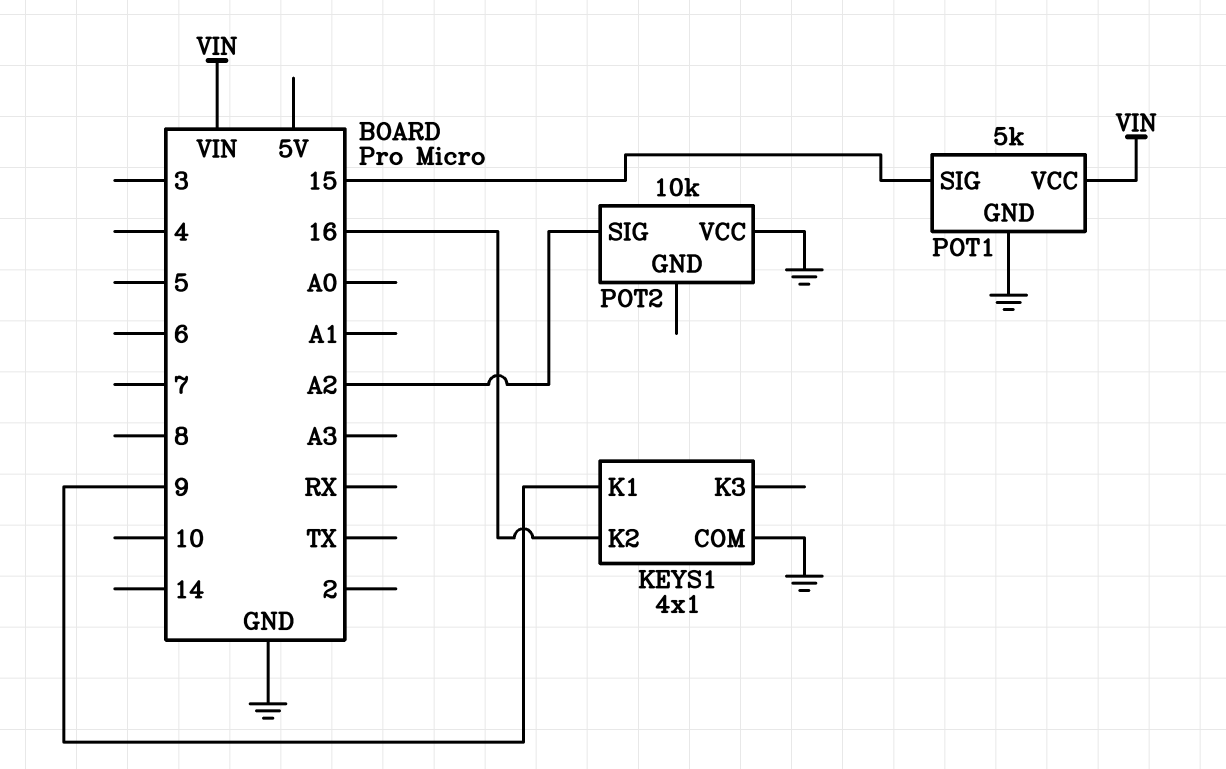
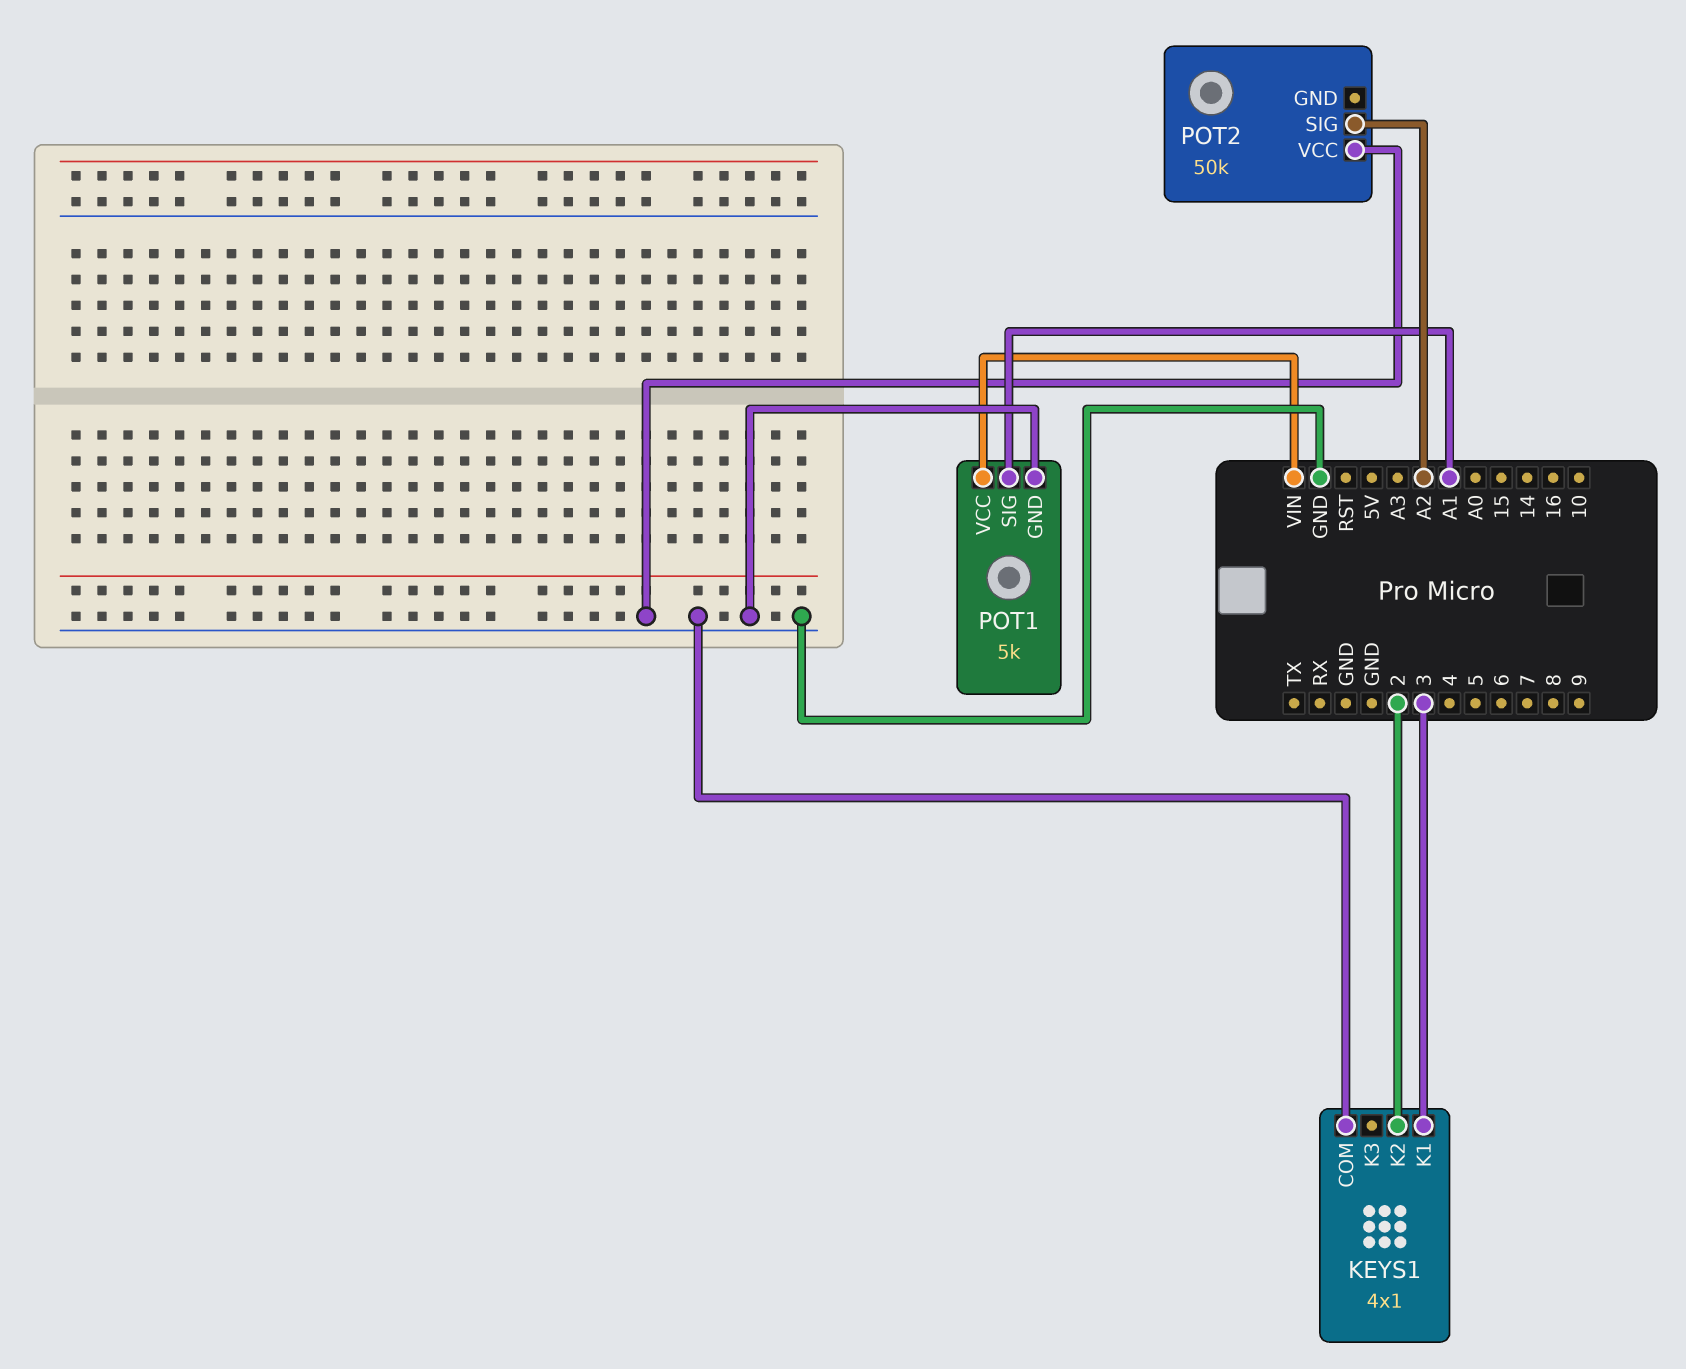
KEYS1 pin K1: 9 -> 3
KEYS1 pin K2: 16 -> 2
POT1 pin SIG: 15 -> A1
POT2: 10k -> 50k

